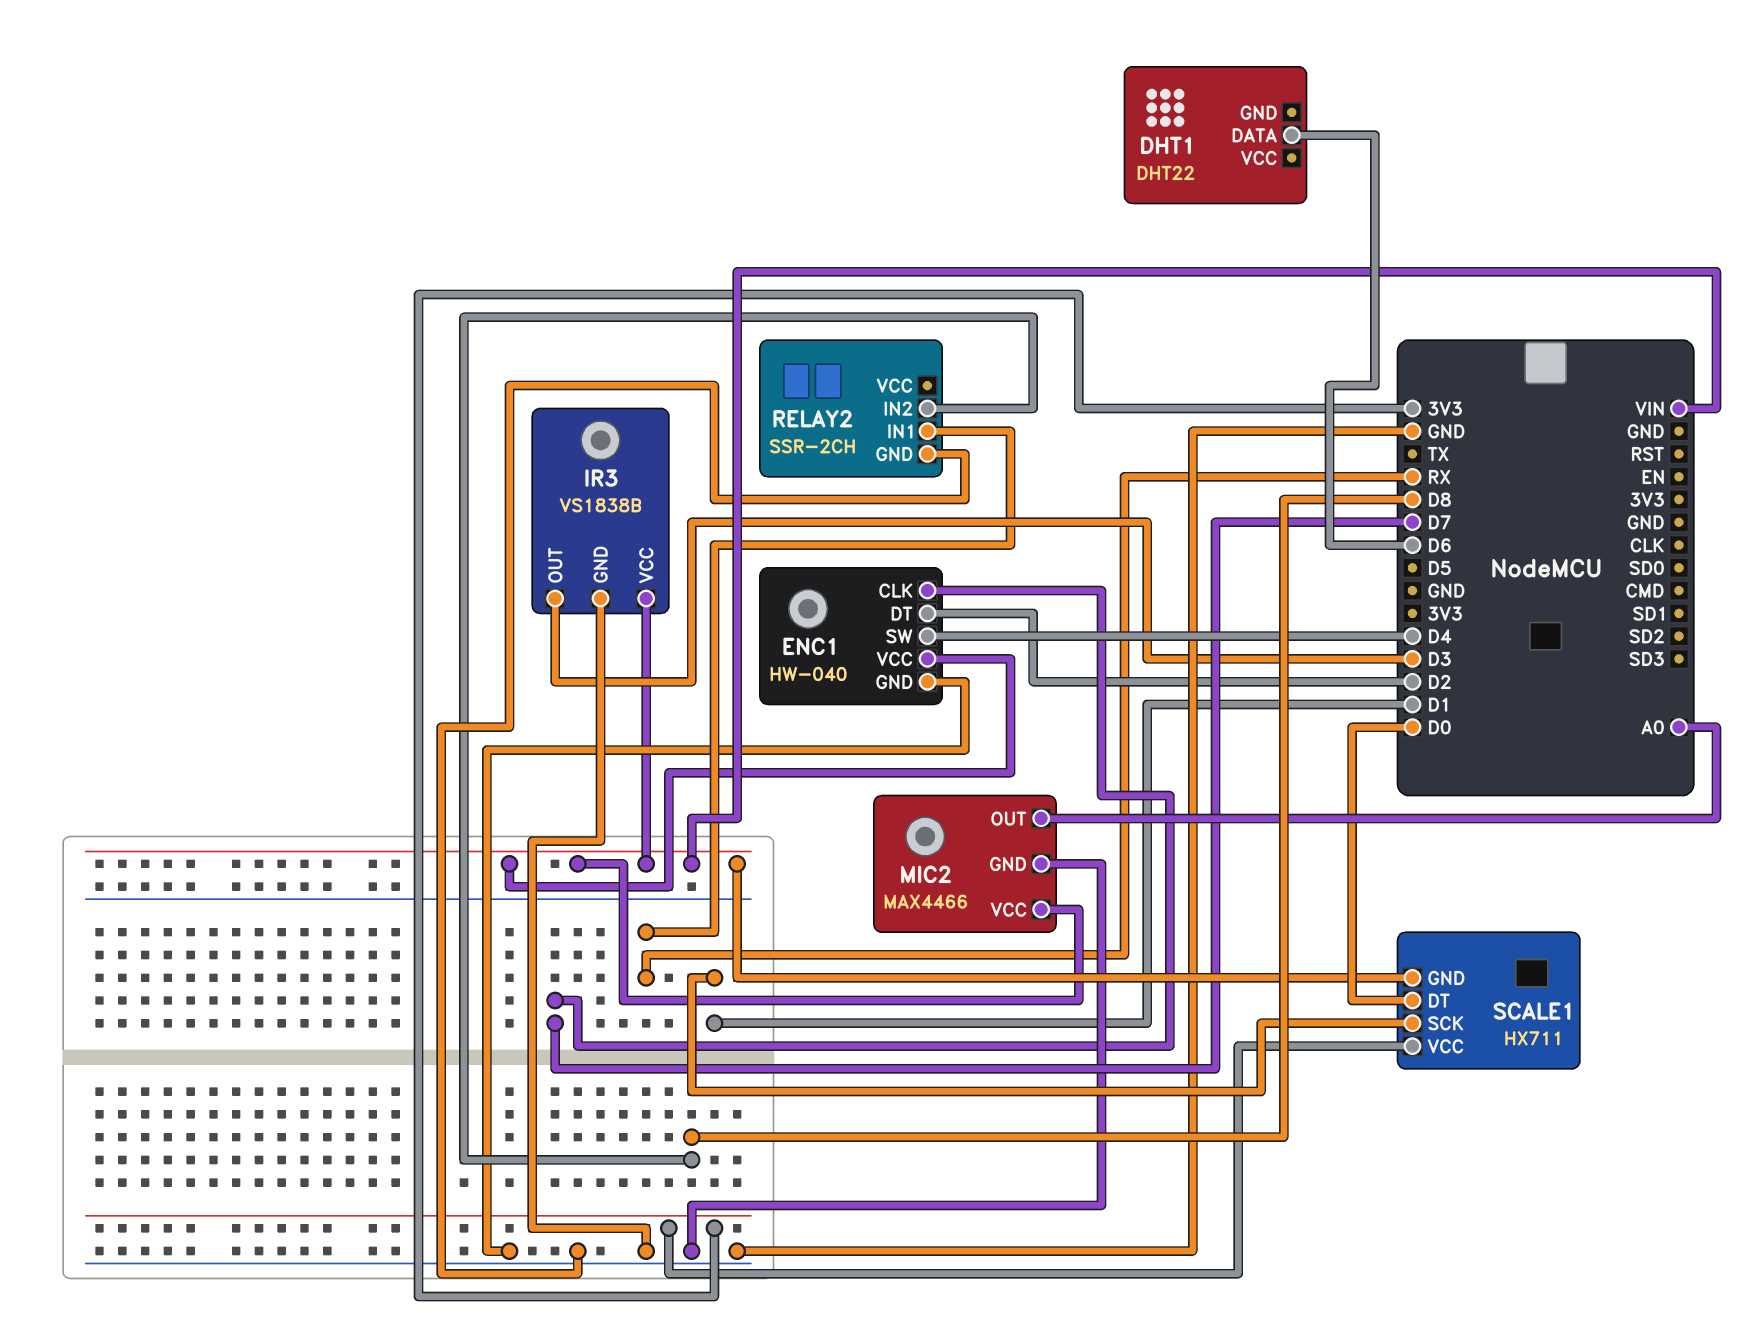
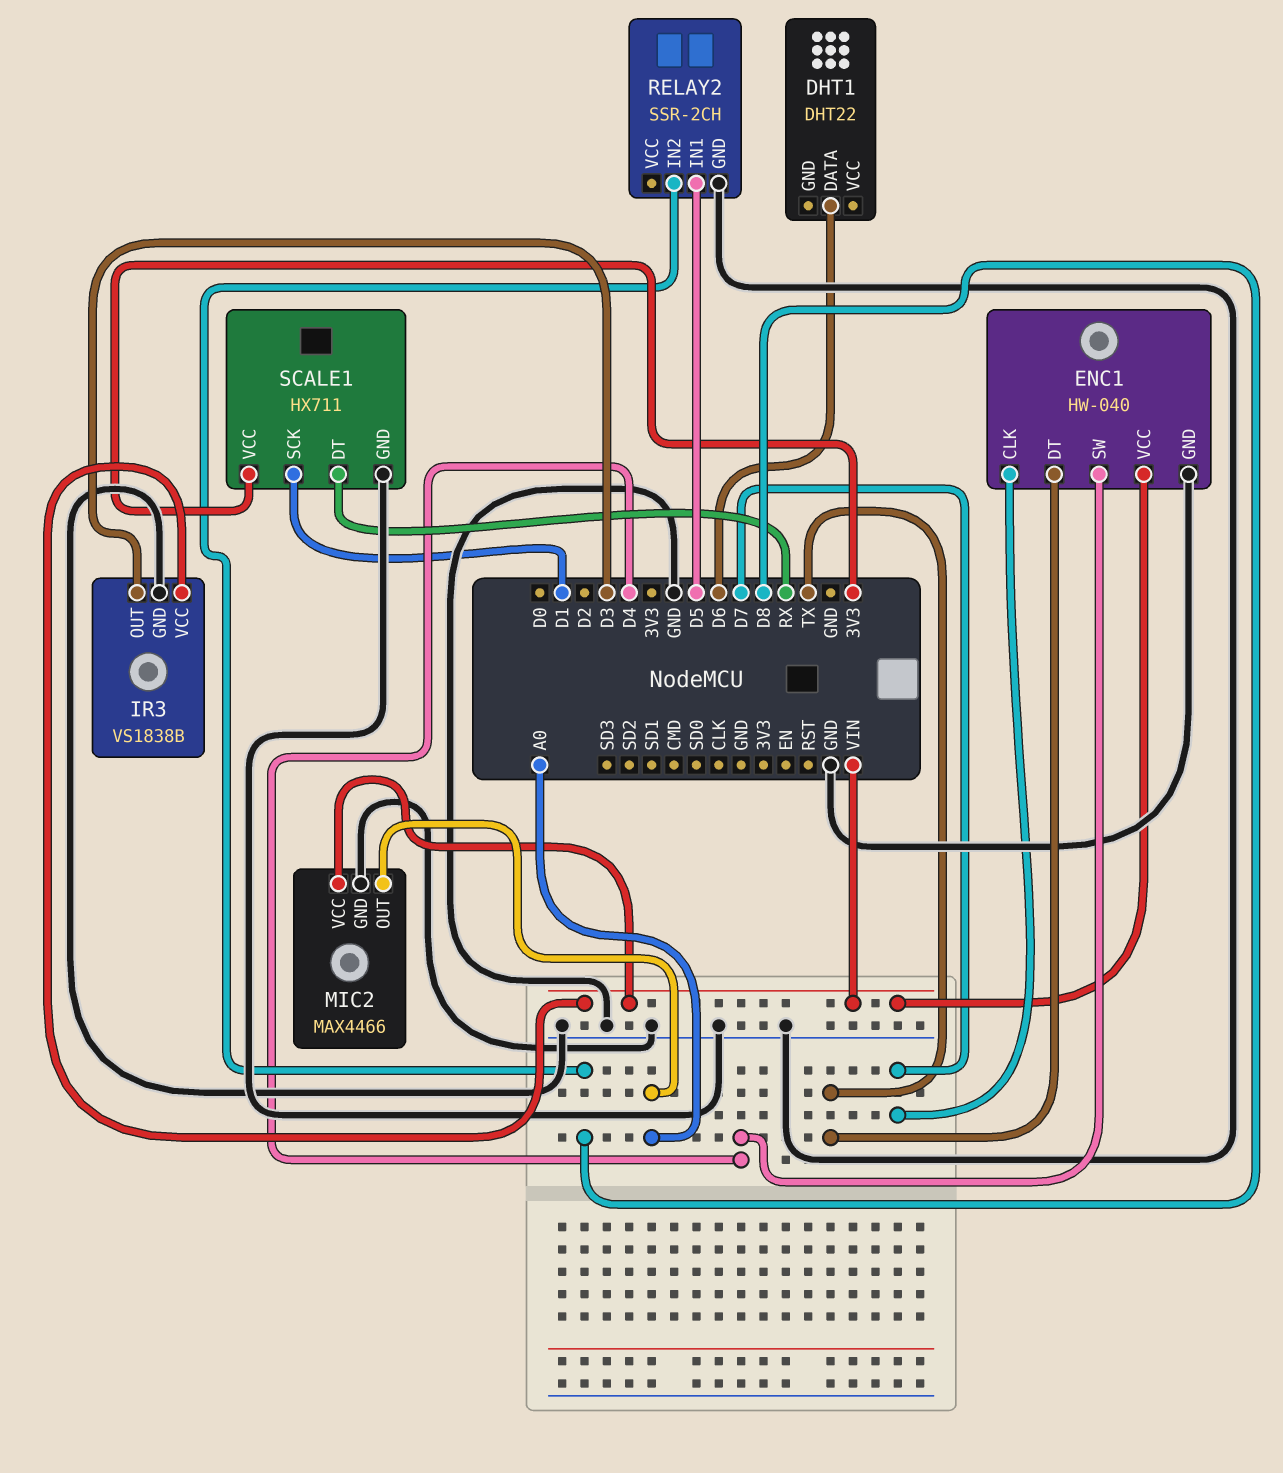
ENC1 pin DT: D2 -> TX
RELAY2 pin IN1: RX -> D5
SCALE1 pin DT: D0 -> RX
SCALE1 pin GND: VIN -> GND

